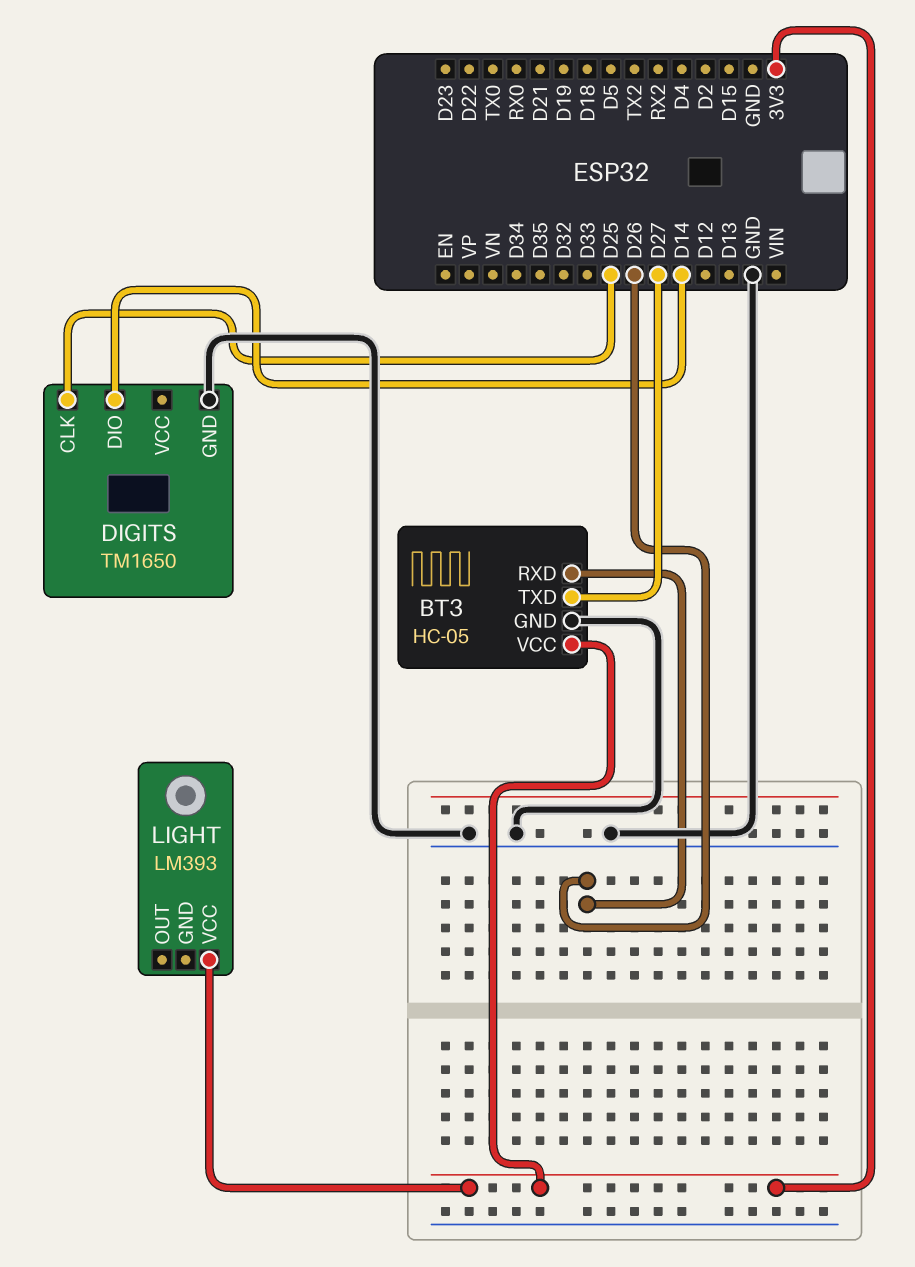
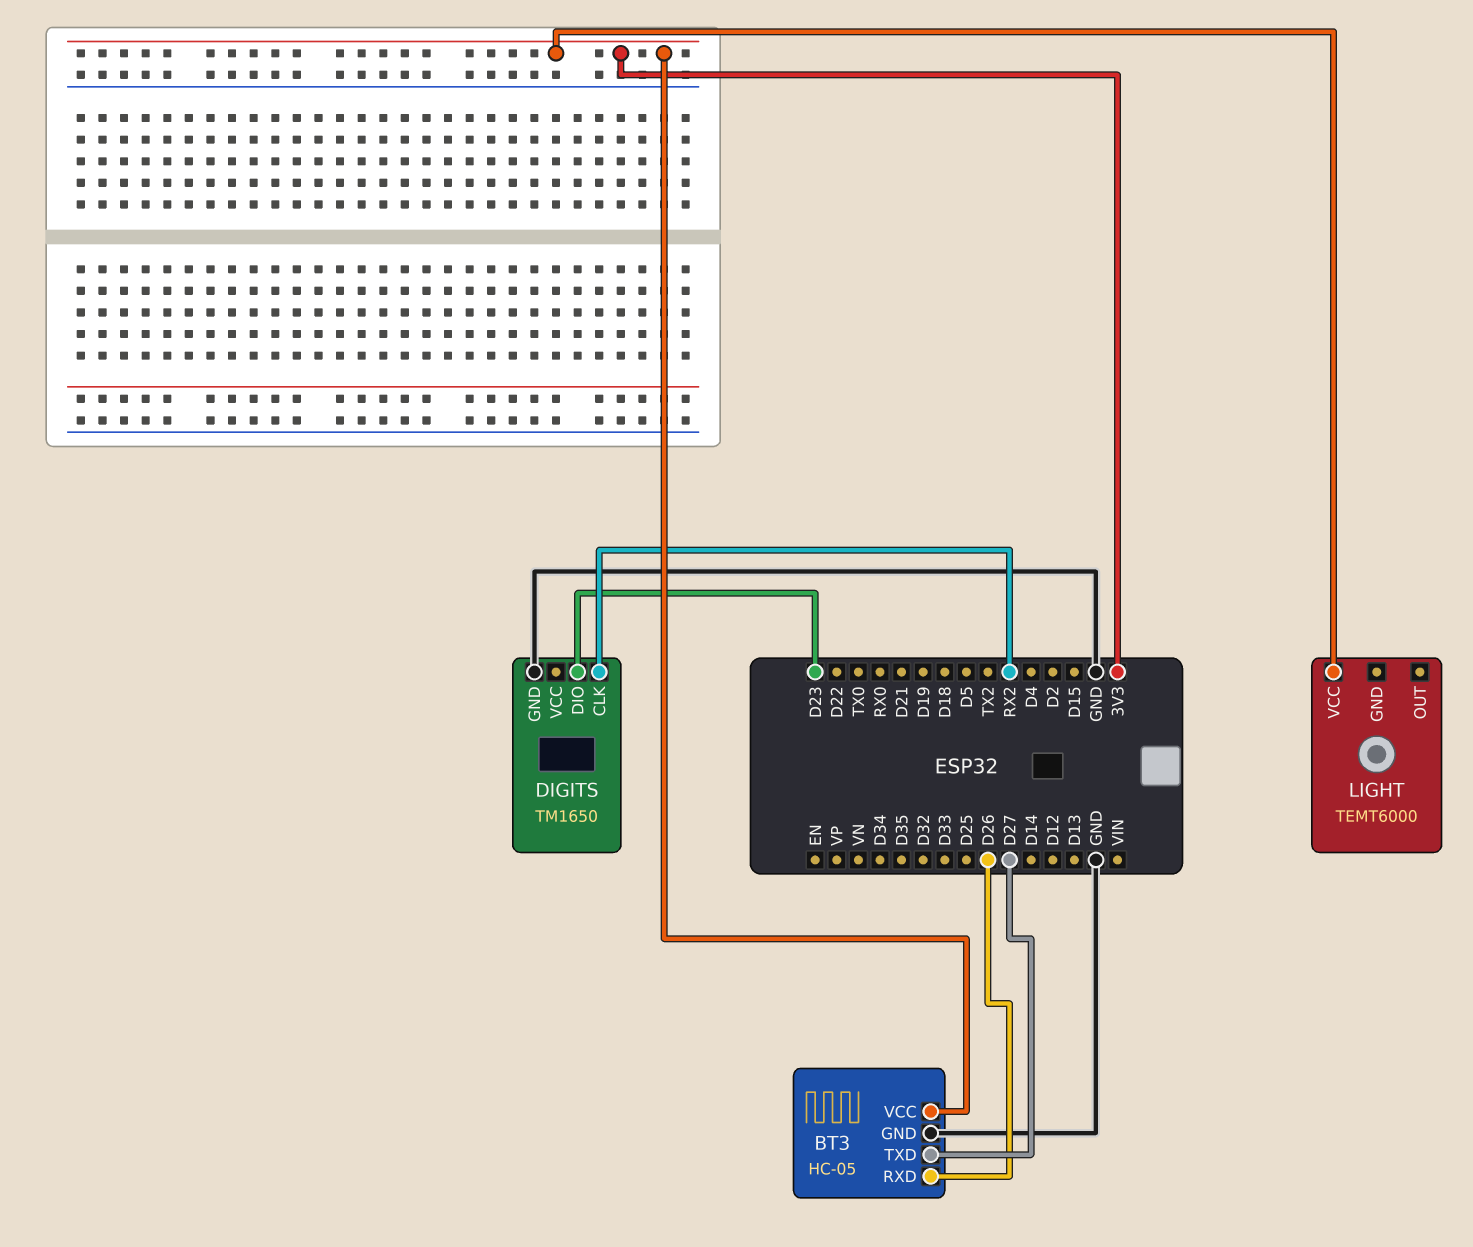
DIGITS pin CLK: D25 -> RX2
DIGITS pin DIO: D14 -> D23
LIGHT: LM393 -> TEMT6000

